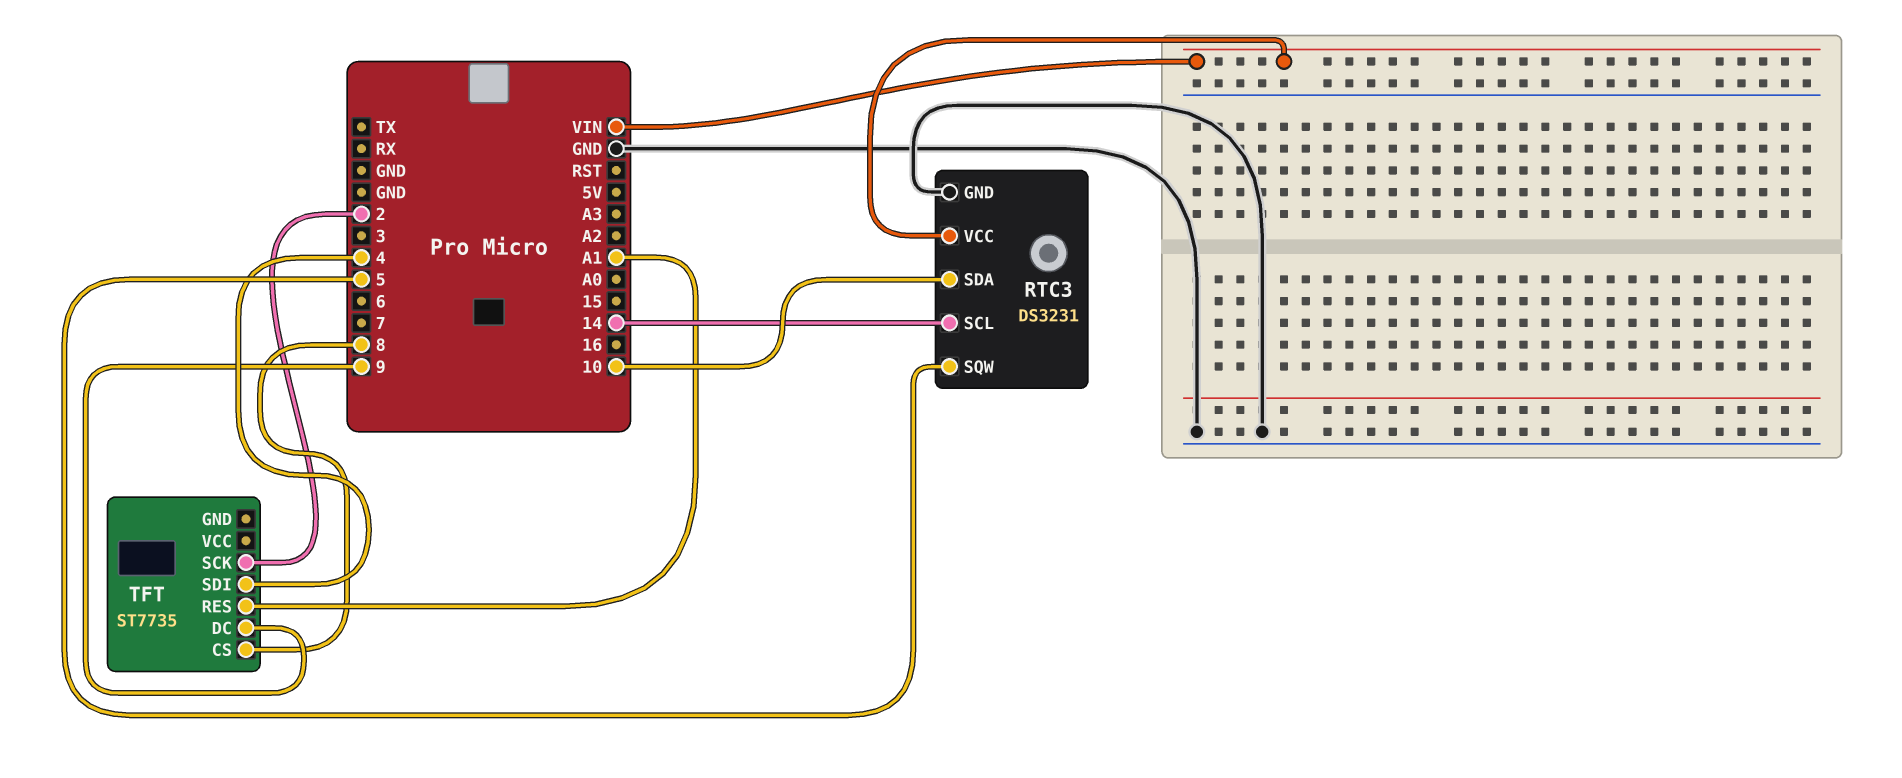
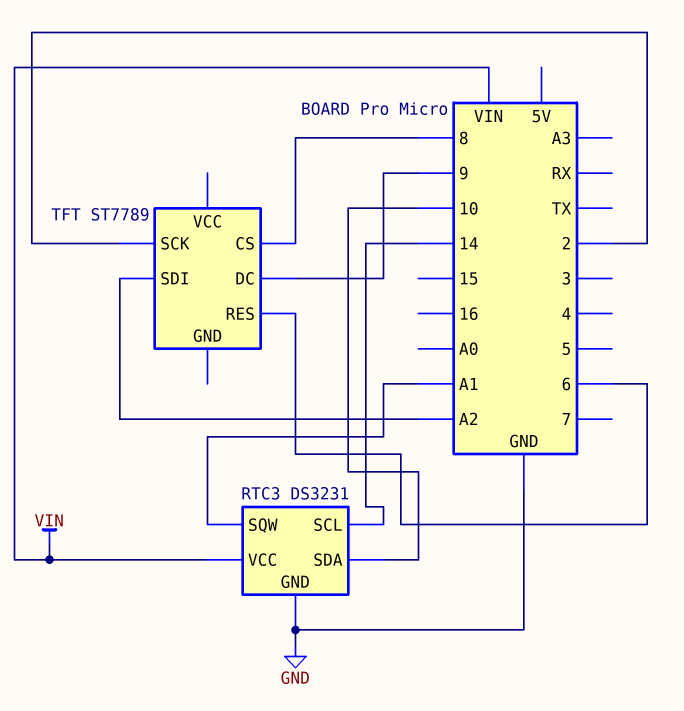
RTC3 pin SQW: 5 -> A1
TFT: ST7735 -> ST7789
TFT pin RES: A1 -> 6
TFT pin SDI: 4 -> A2

